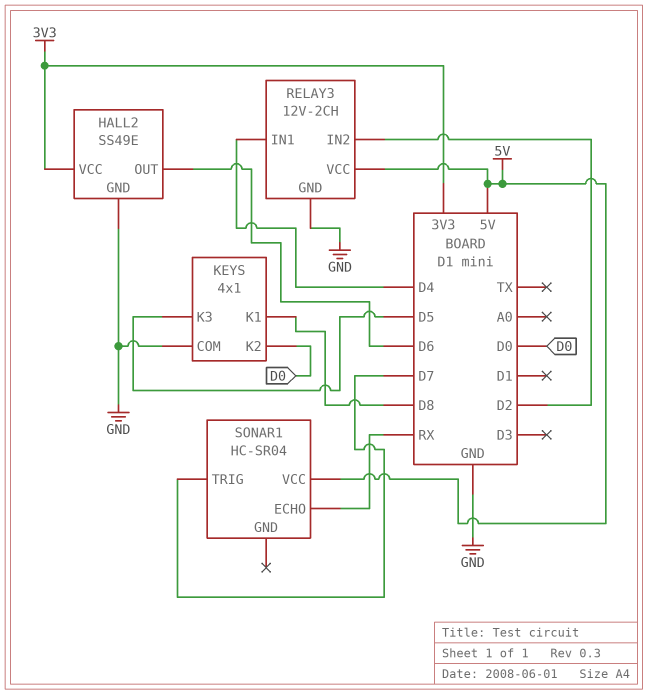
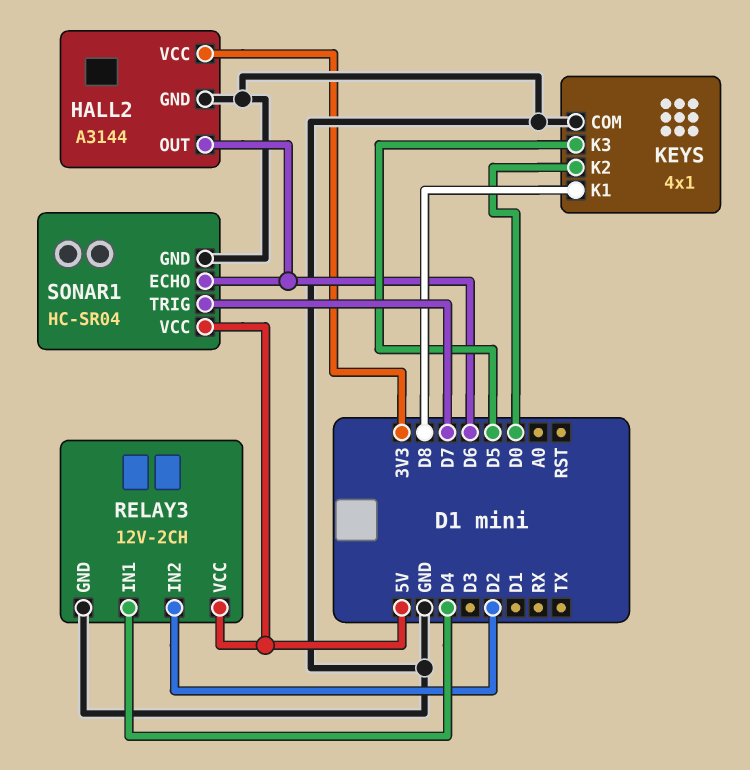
HALL2: SS49E -> A3144
SONAR1 pin ECHO: RX -> D6
SONAR1 pin GND: none -> GND

